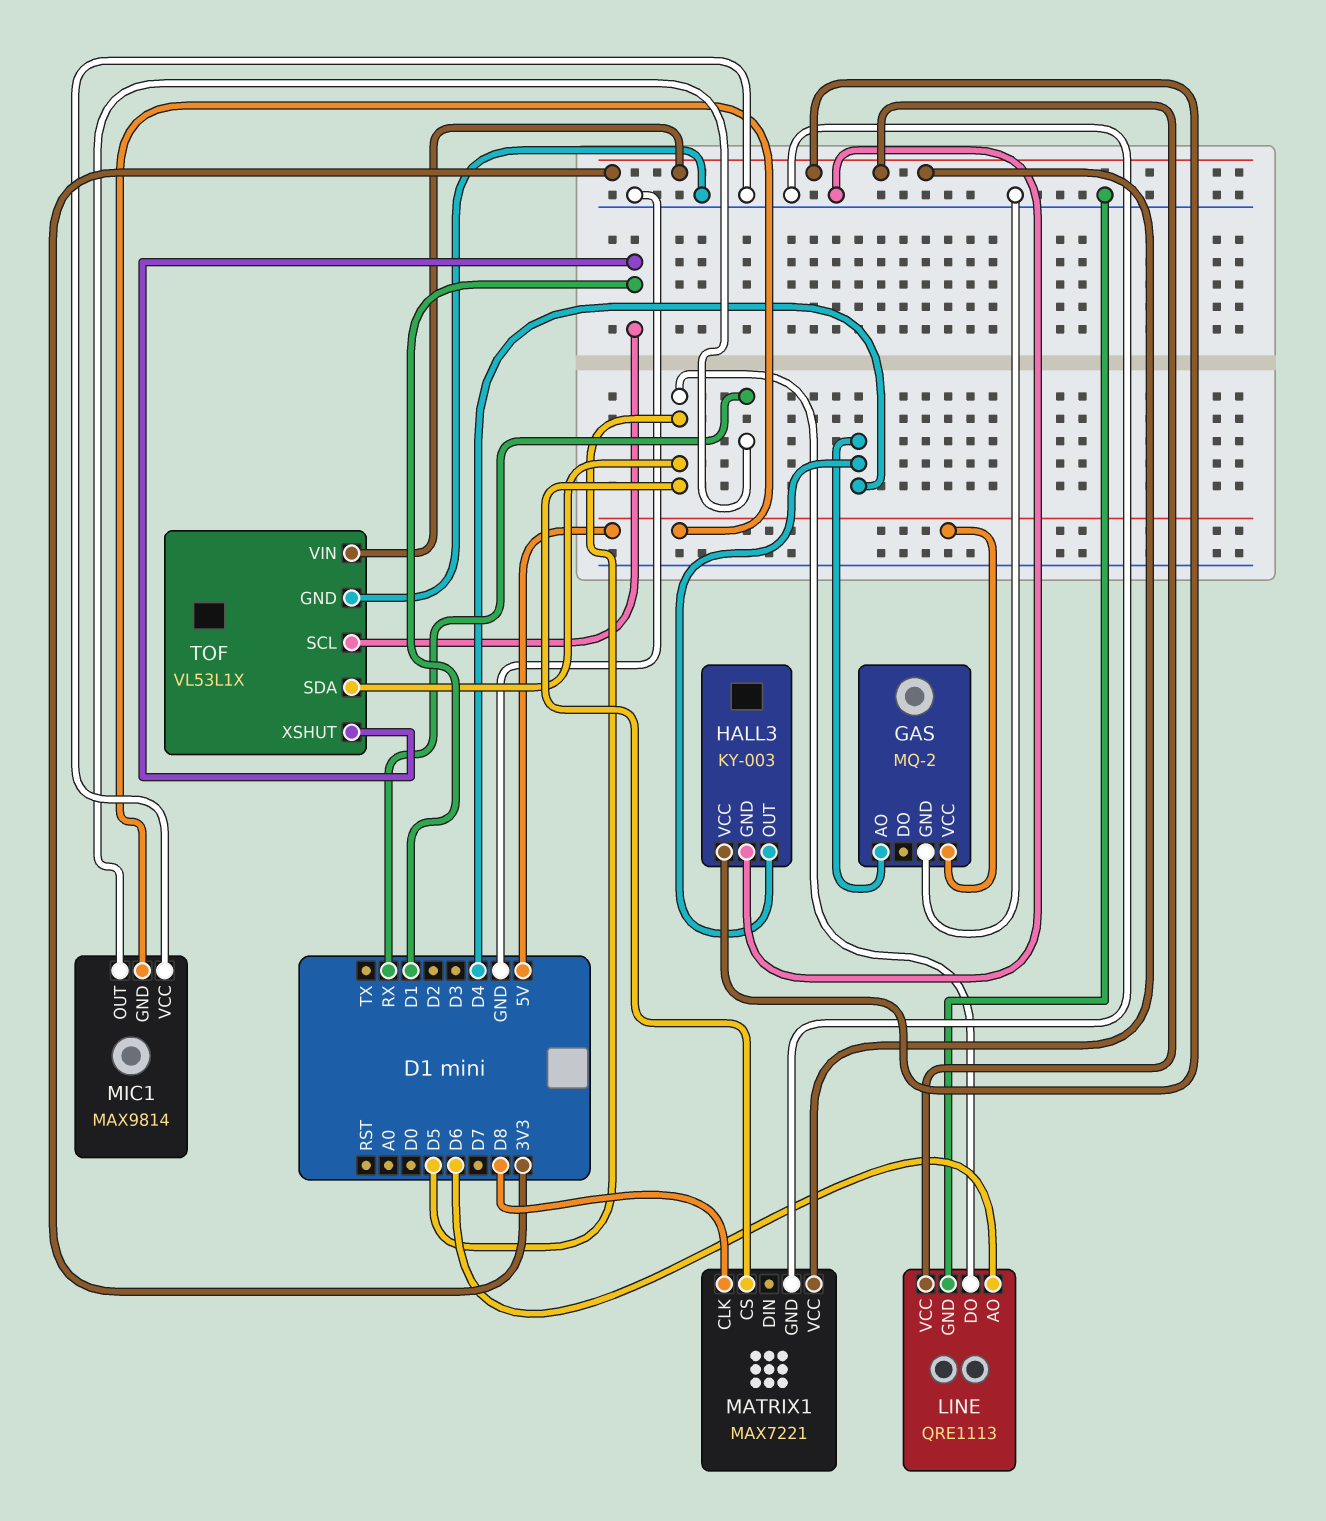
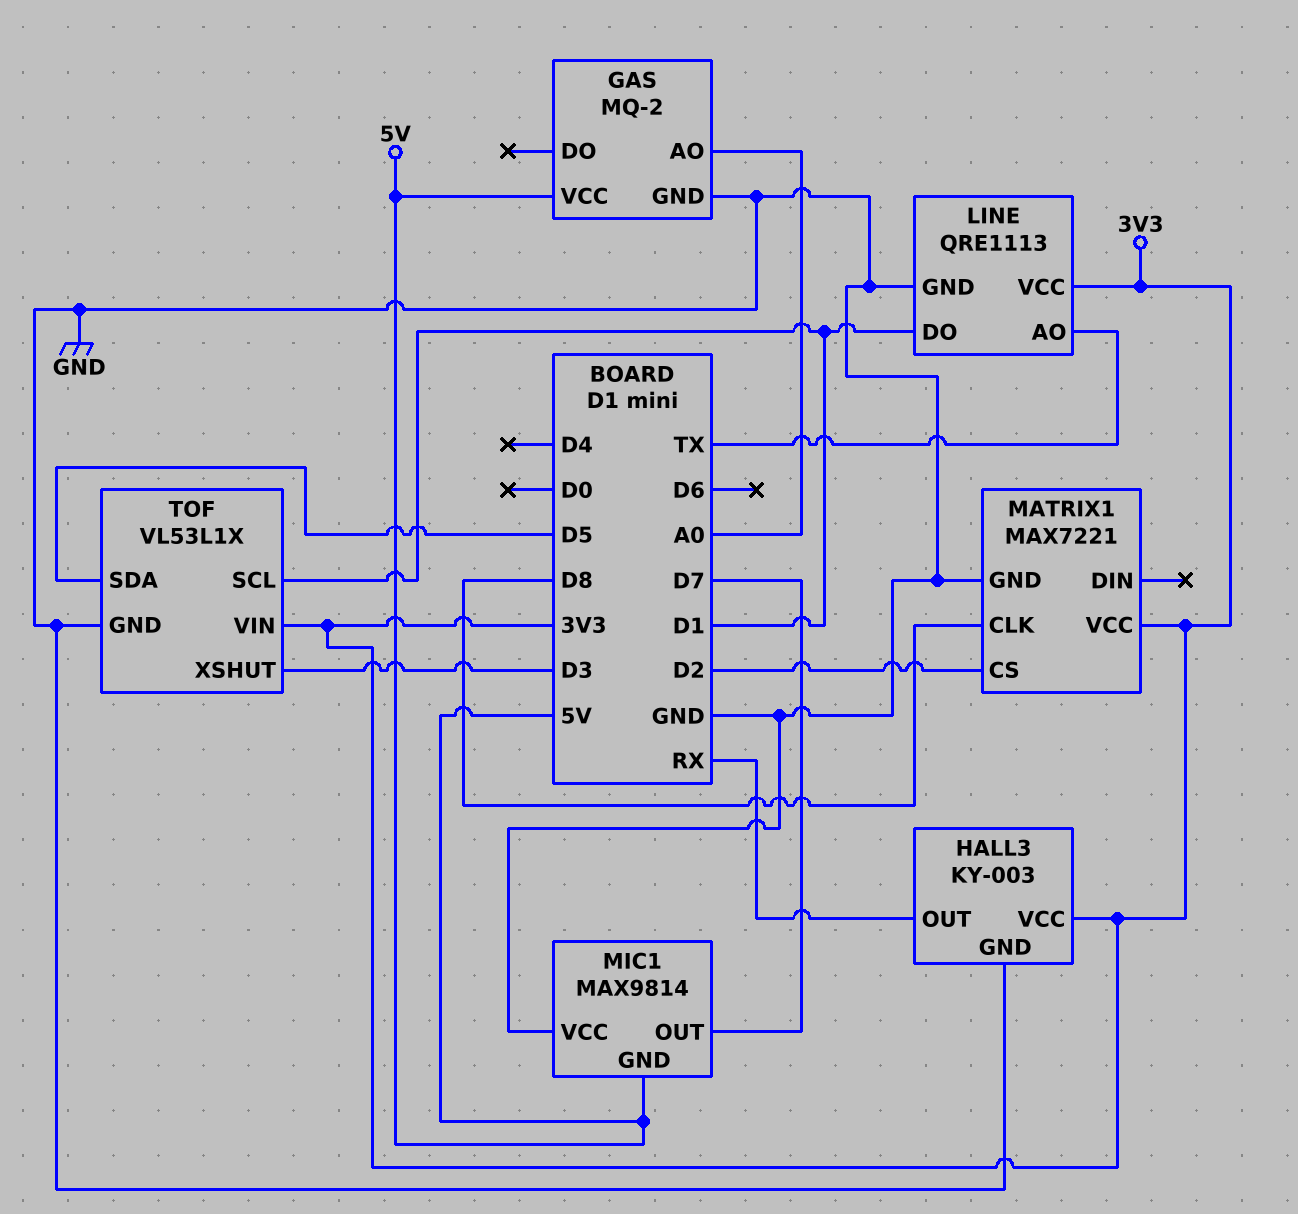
GAS pin AO: D4 -> A0
HALL3 pin OUT: D4 -> RX
LINE pin AO: D6 -> TX
LINE pin DO: D5 -> D1
MATRIX1 pin CS: D5 -> D2
MIC1 pin OUT: RX -> D7
TOF pin XSHUT: D1 -> D3

